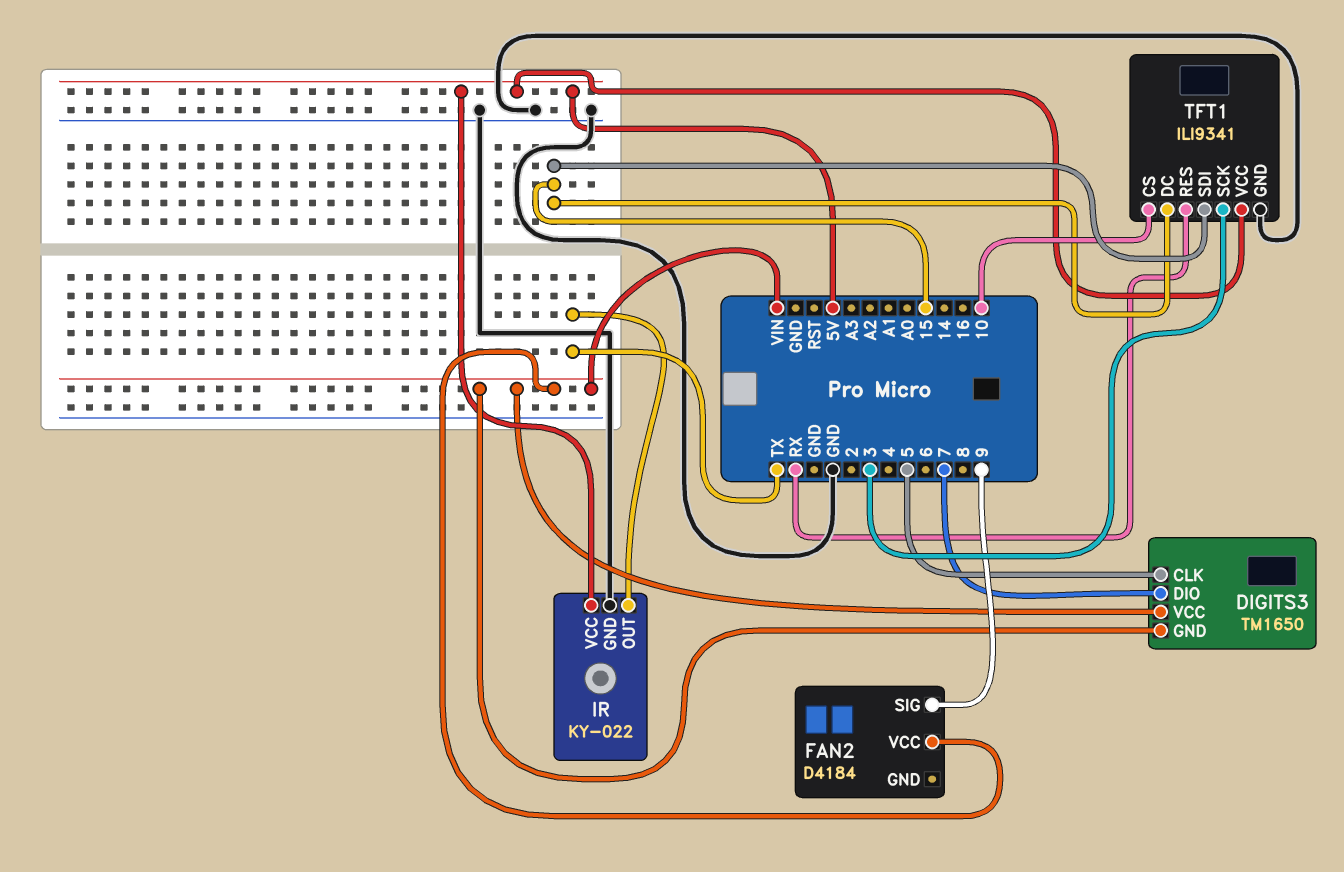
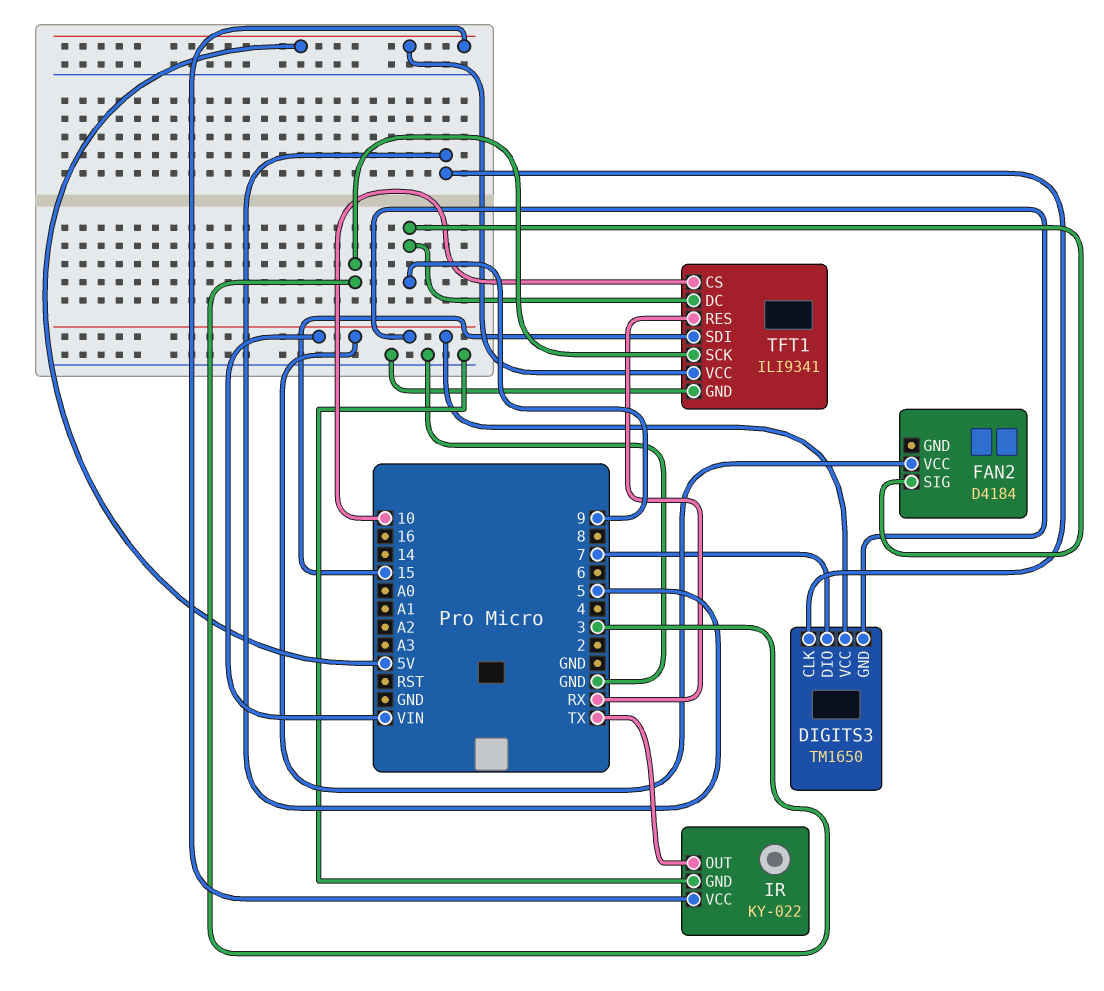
TFT1 pin DC: 15 -> 9

